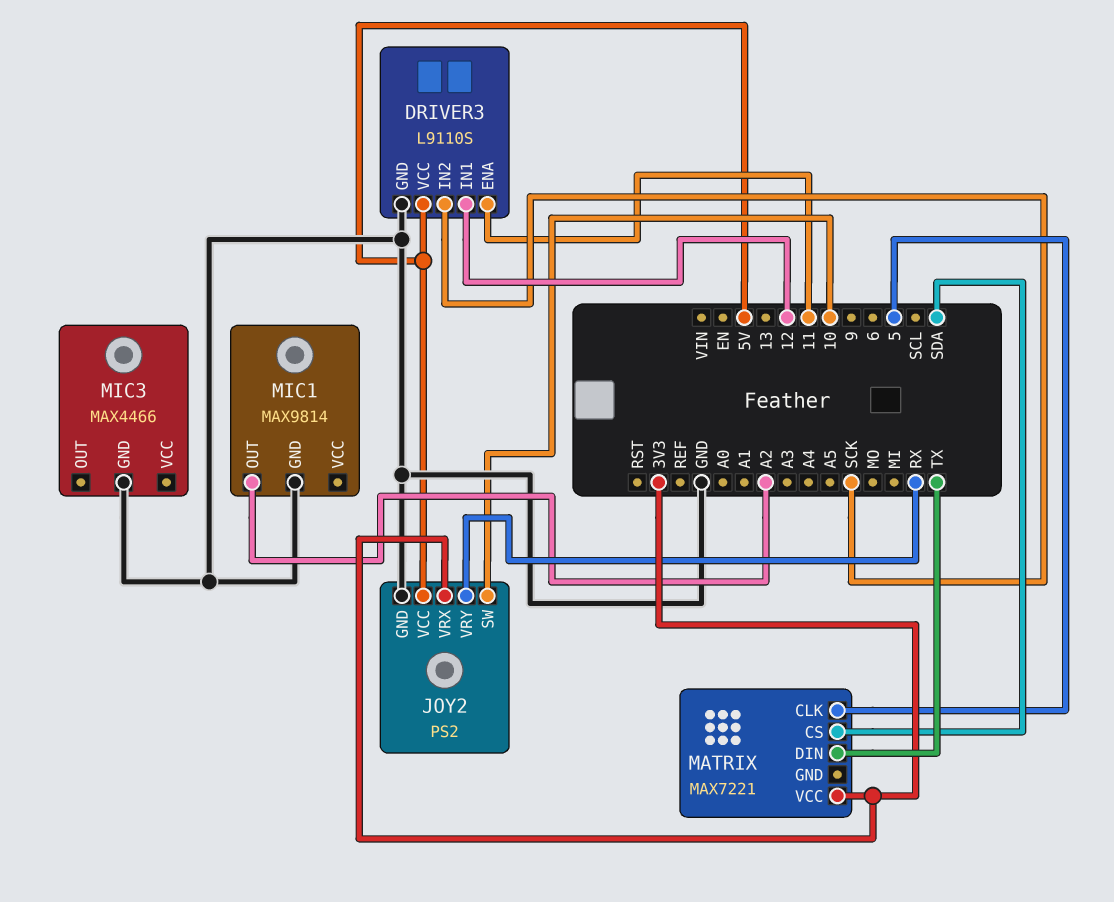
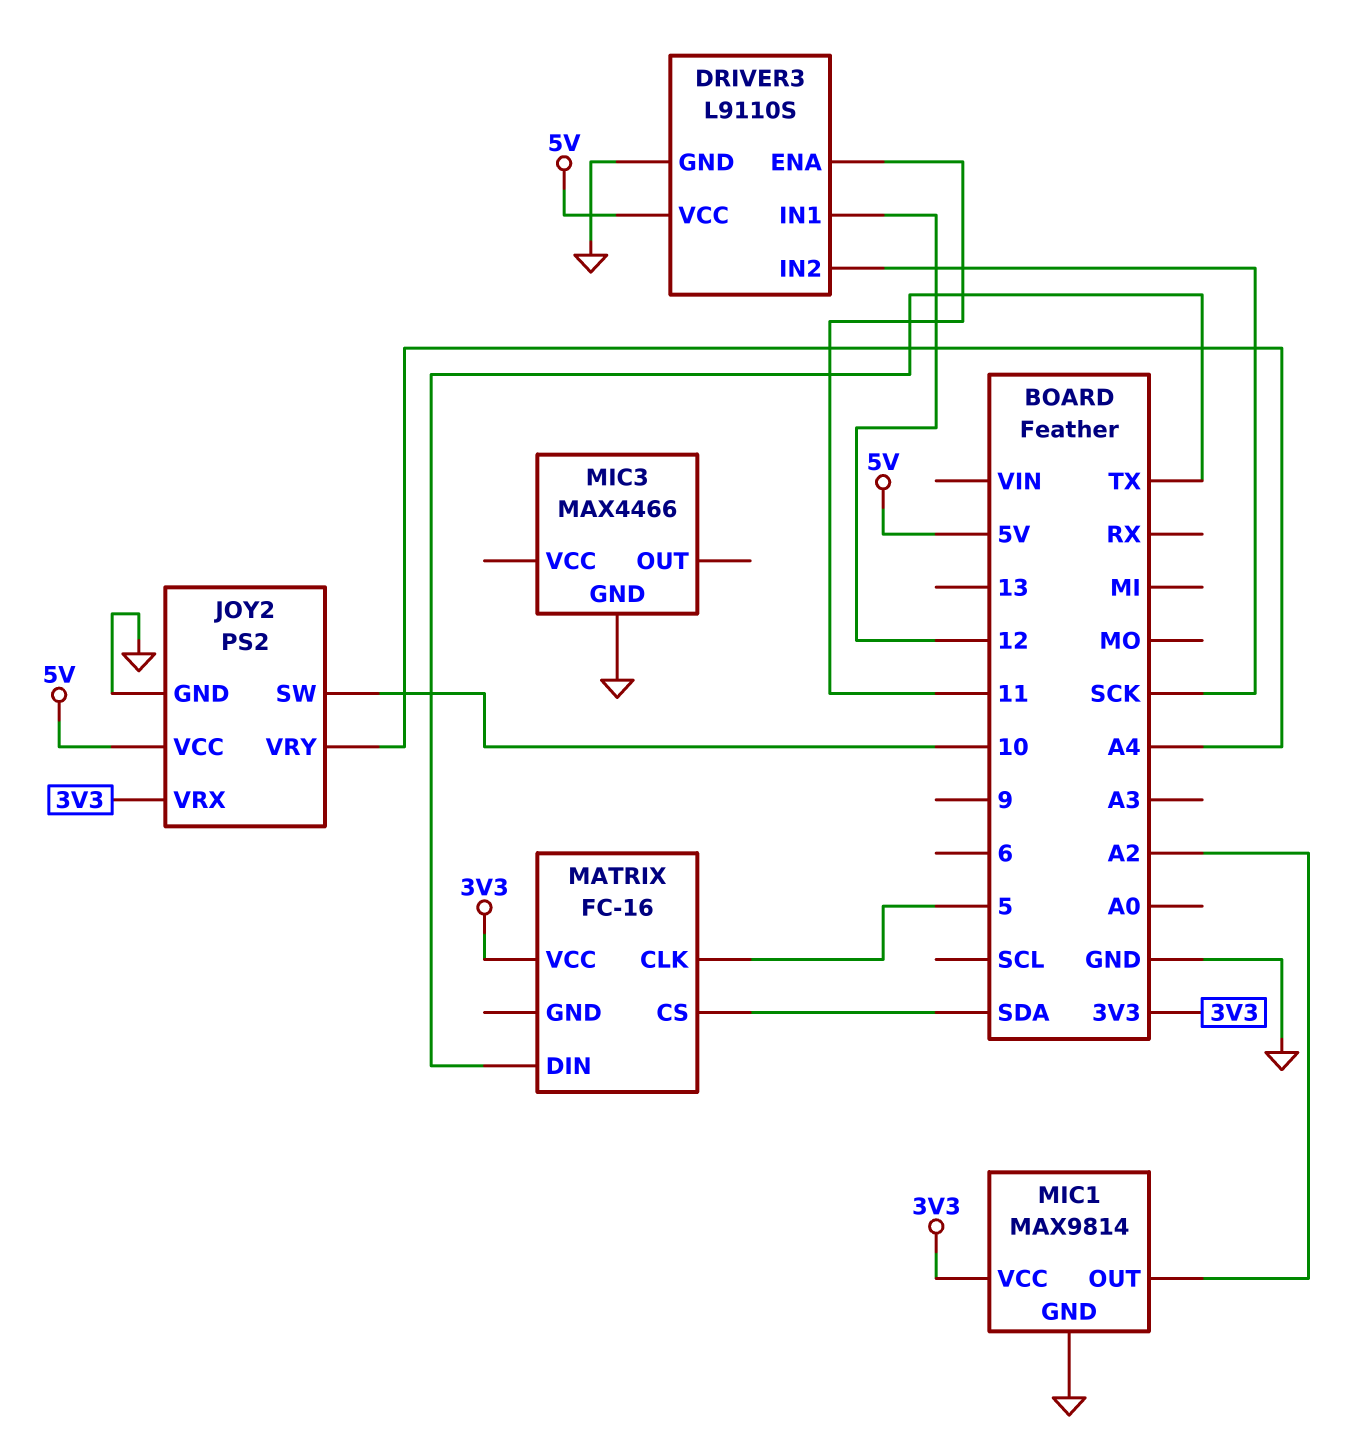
JOY2 pin VRY: RX -> A4
MATRIX: MAX7221 -> FC-16
MIC1 pin VCC: none -> 3V3

